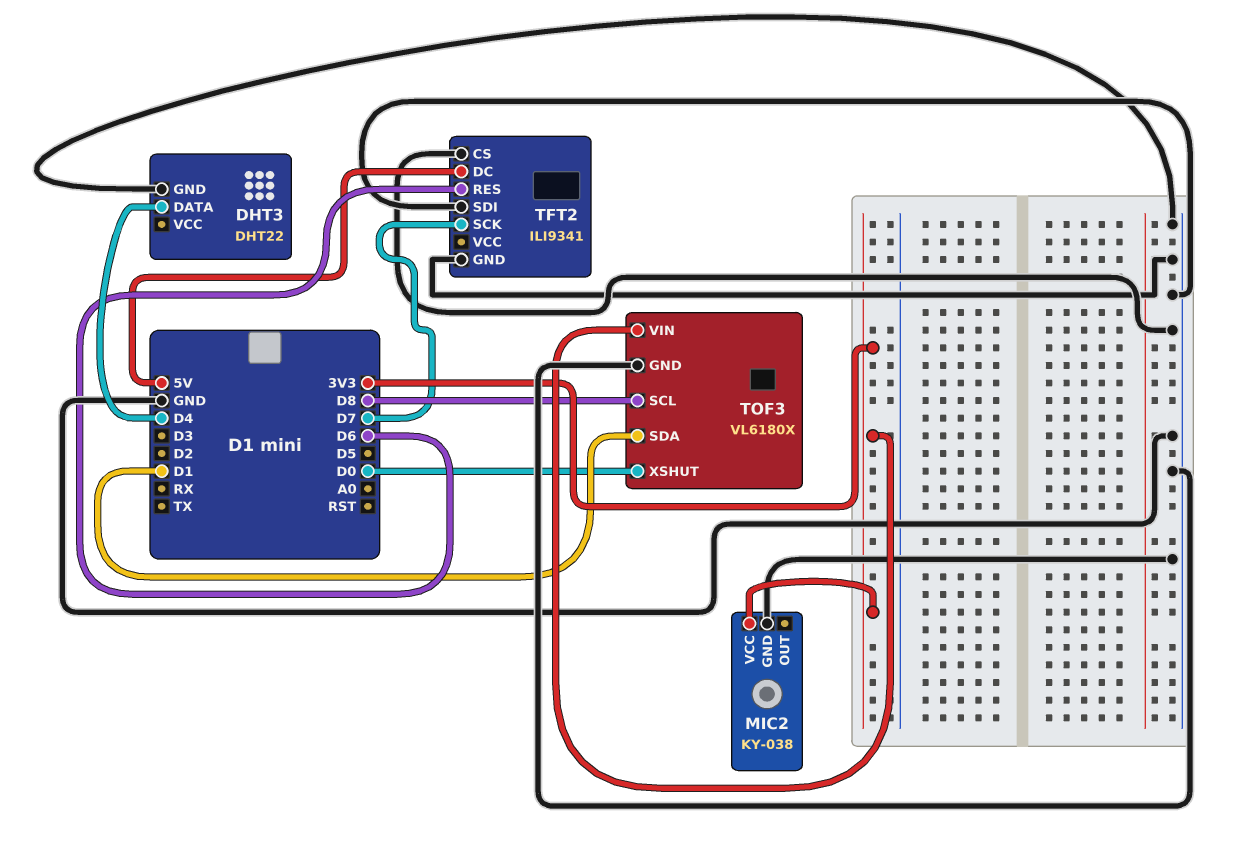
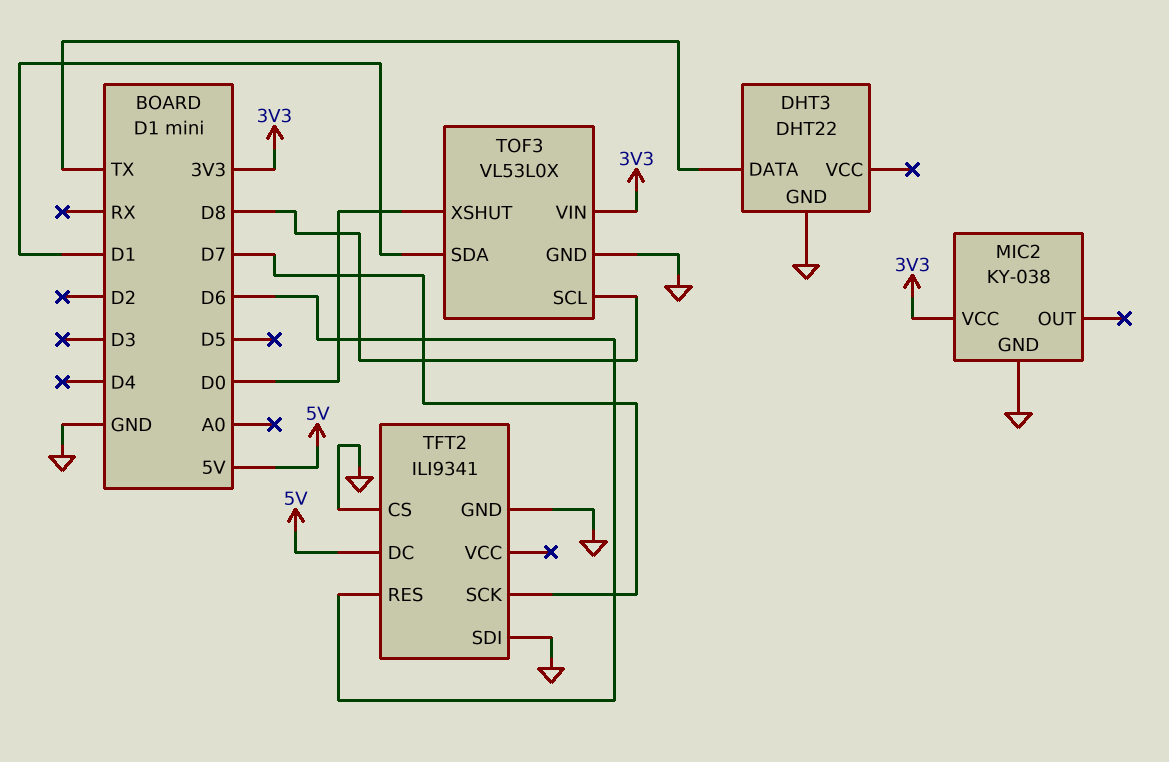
DHT3 pin DATA: D4 -> TX
TOF3: VL6180X -> VL53L0X

